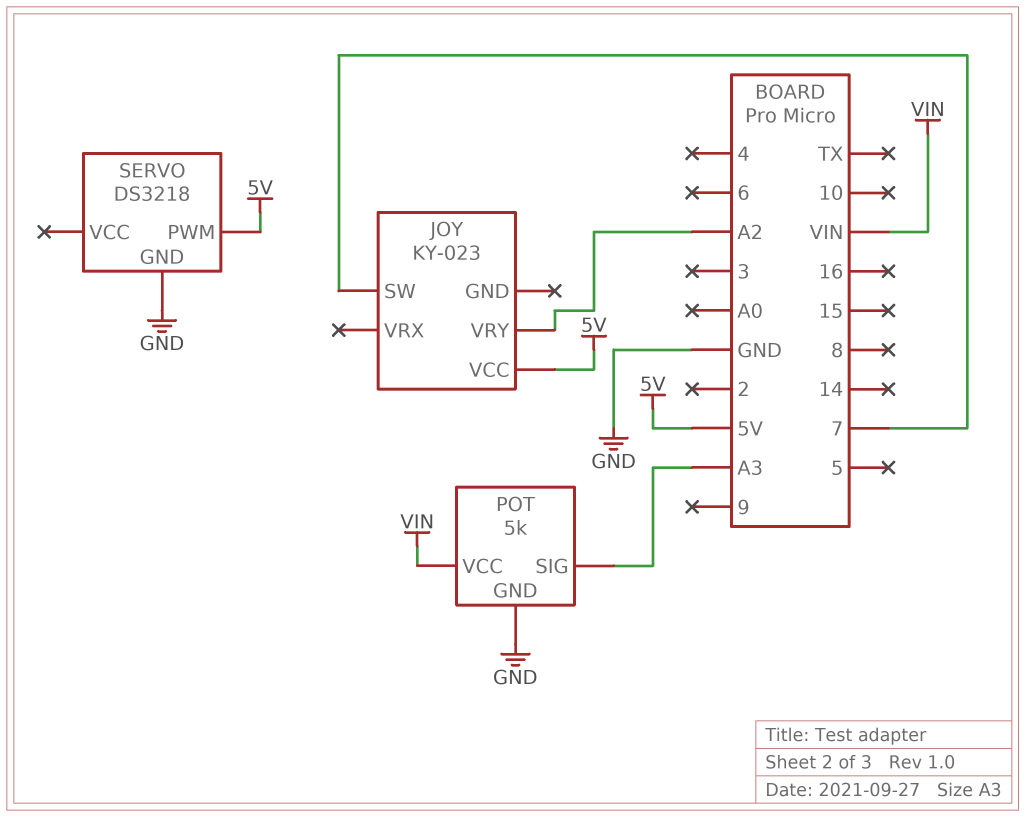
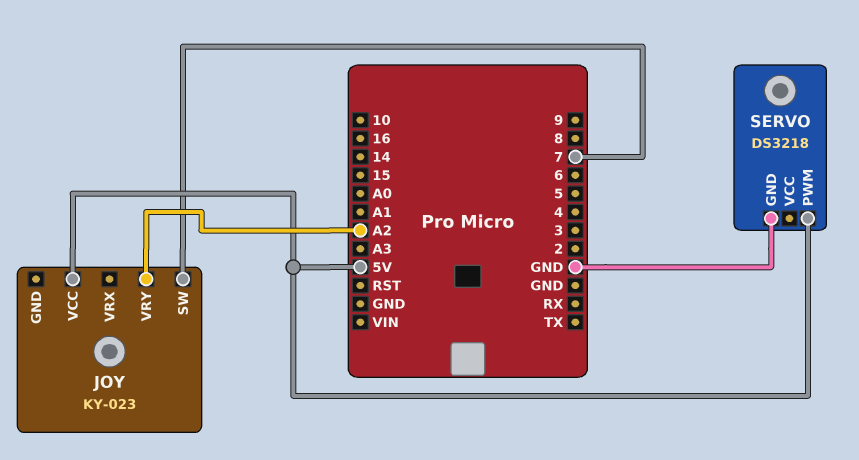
POT: 5k -> none
POT pin GND: GND -> none
POT pin SIG: A3 -> none
POT pin VCC: VIN -> none

